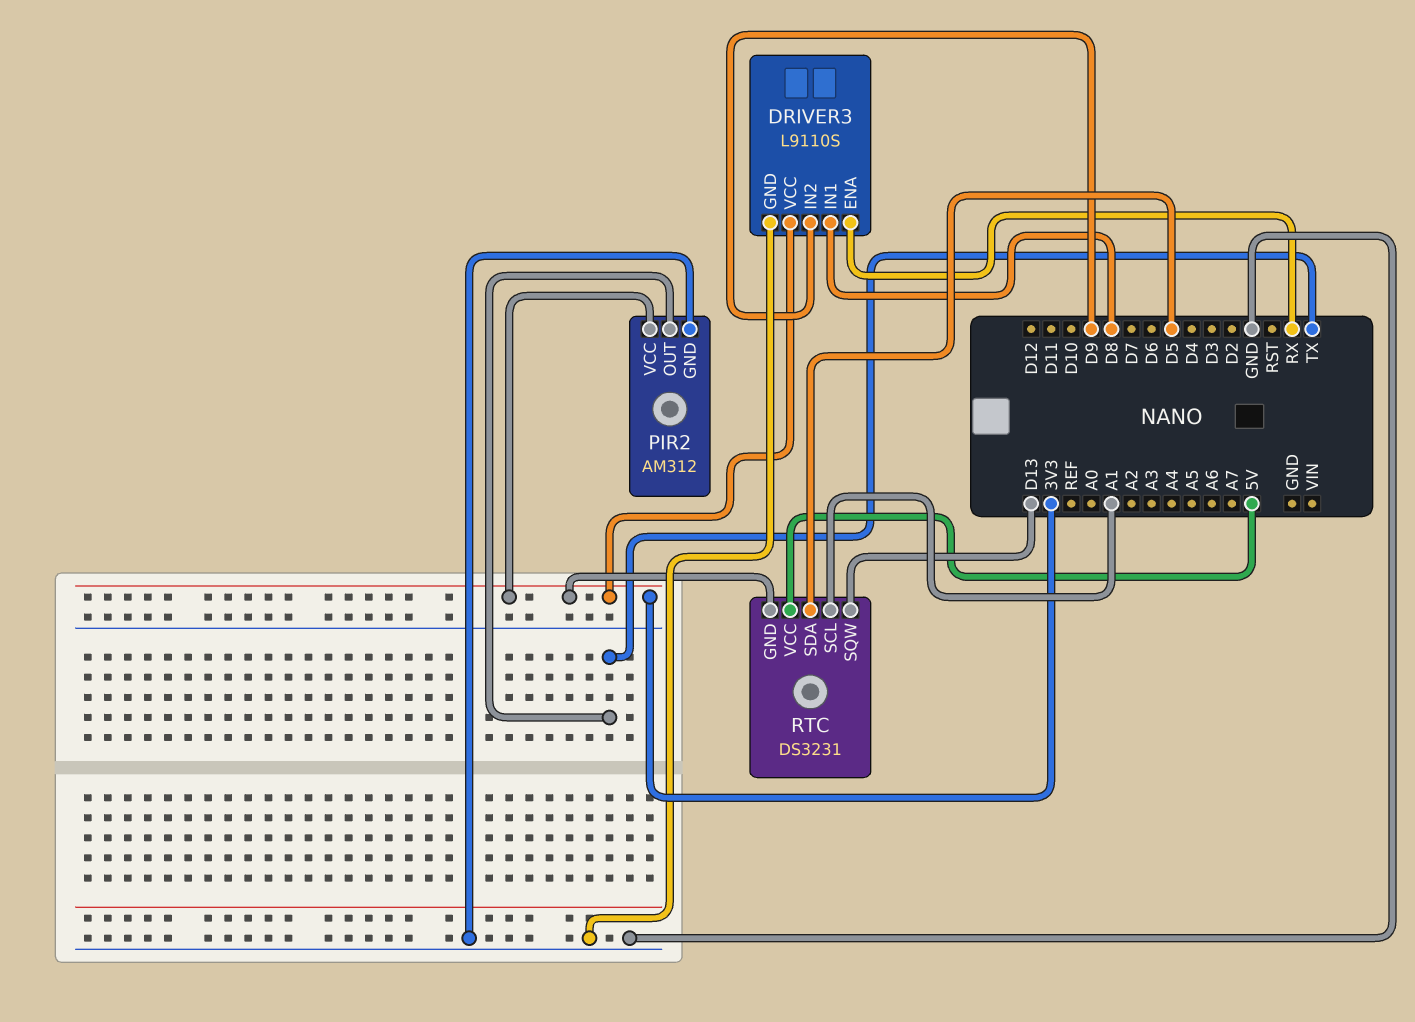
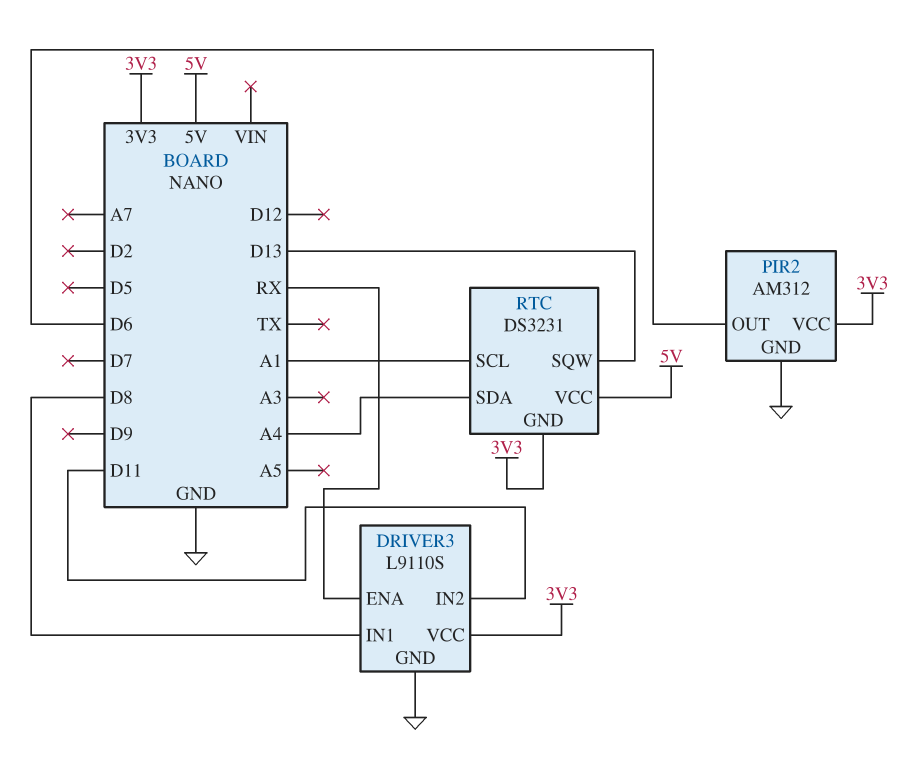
DRIVER3 pin IN2: D9 -> D11
PIR2 pin OUT: TX -> D6
RTC pin SDA: D5 -> A4

